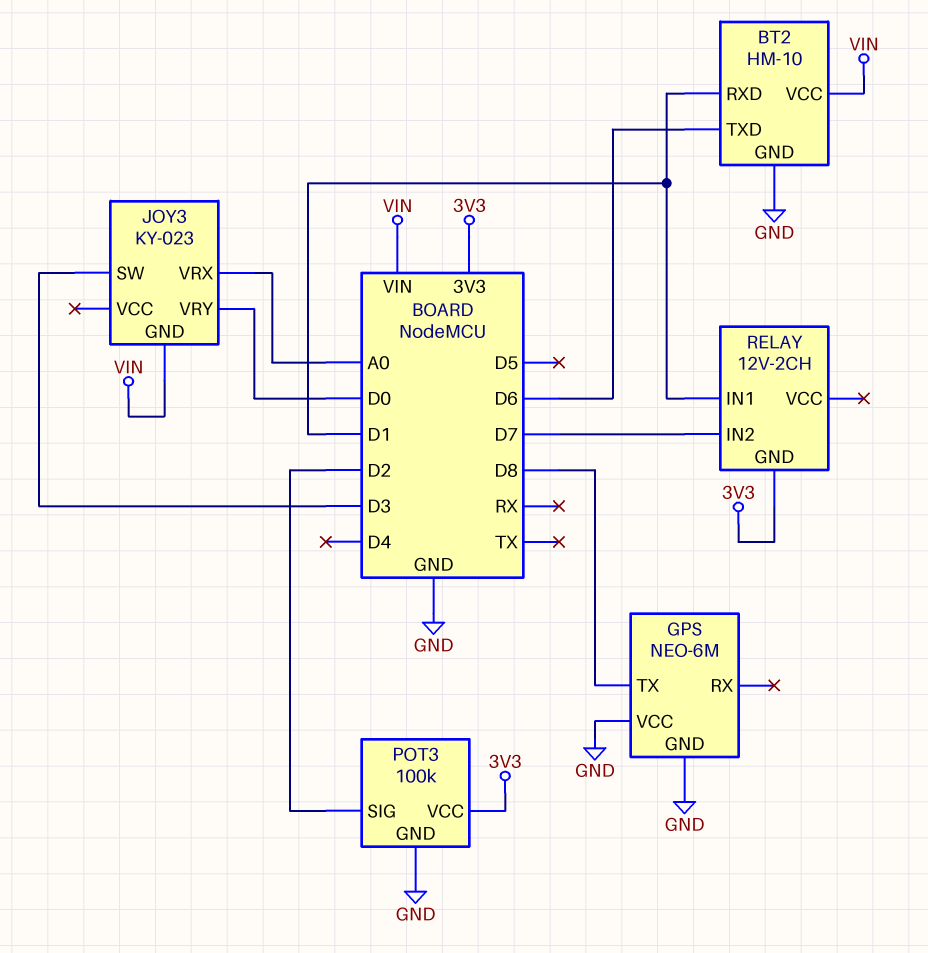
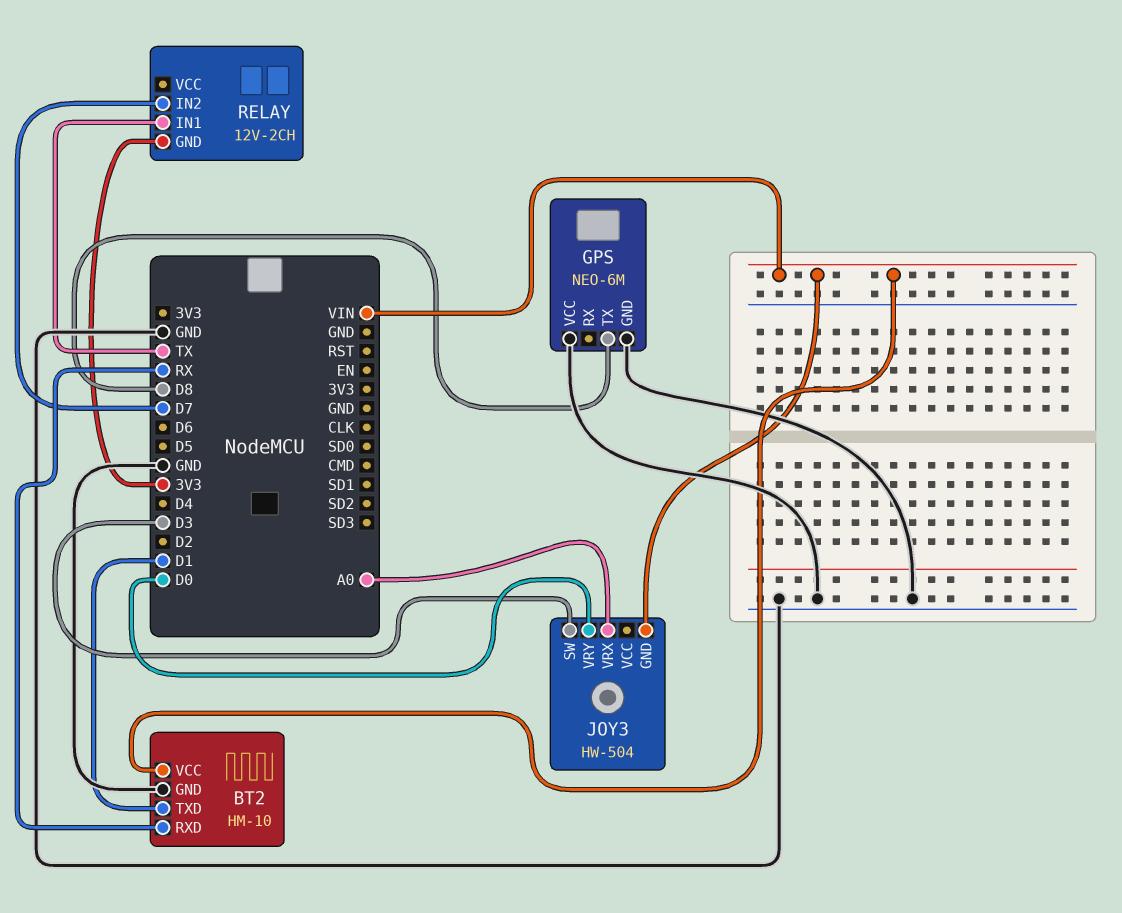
BT2 pin RXD: D1 -> RX
BT2 pin TXD: D6 -> D1
JOY3: KY-023 -> HW-504
POT3: 100k -> none
POT3 pin GND: GND -> none
POT3 pin SIG: D2 -> none
POT3 pin VCC: 3V3 -> none
RELAY pin IN1: D1 -> TX

